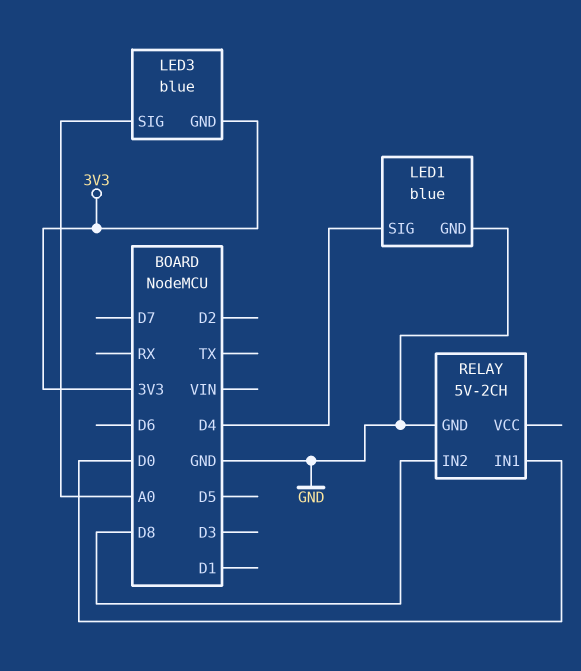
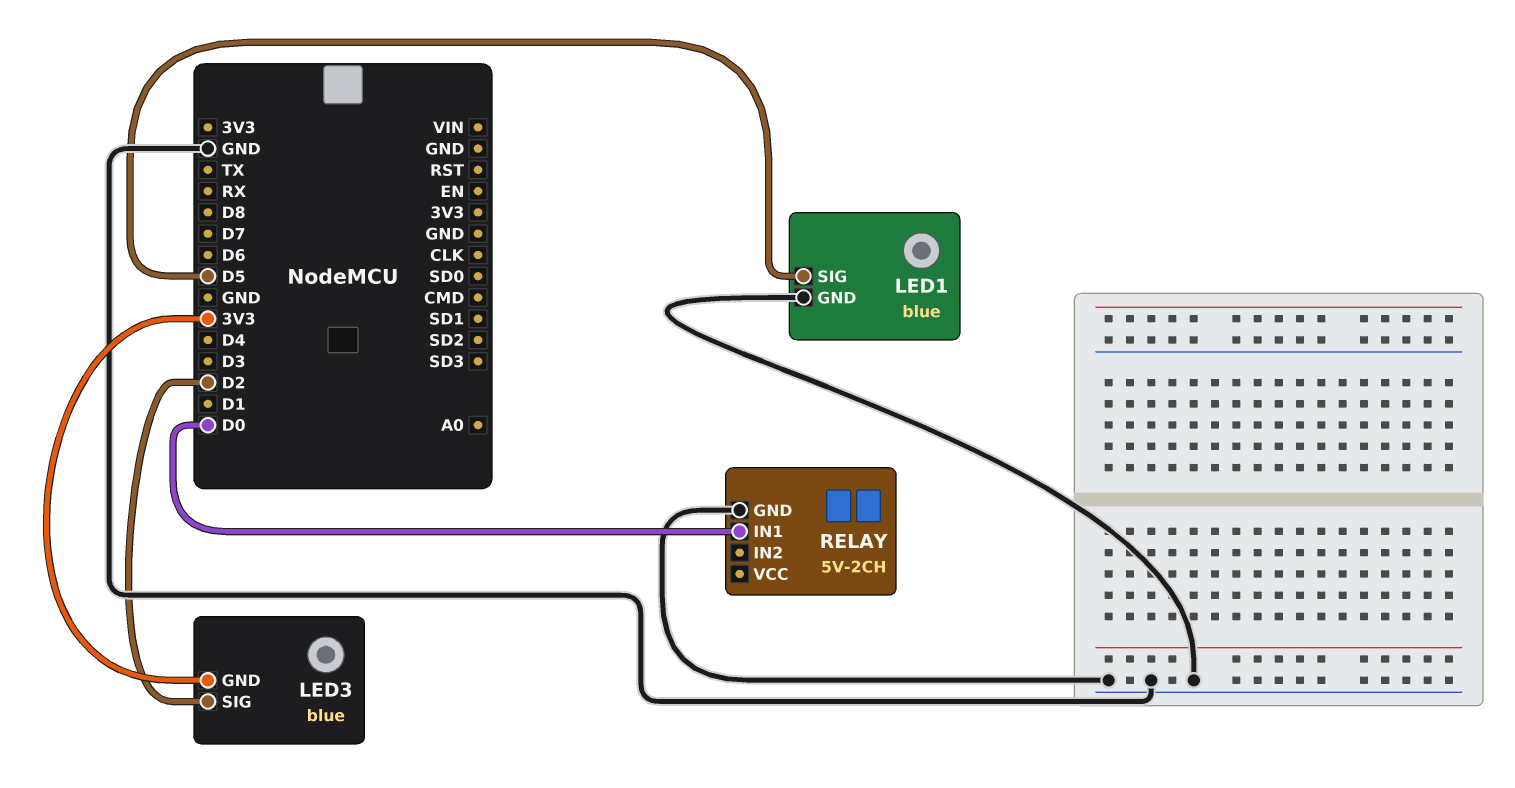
LED1 pin SIG: D4 -> D5
LED3 pin SIG: A0 -> D2
RELAY pin IN2: D8 -> none

